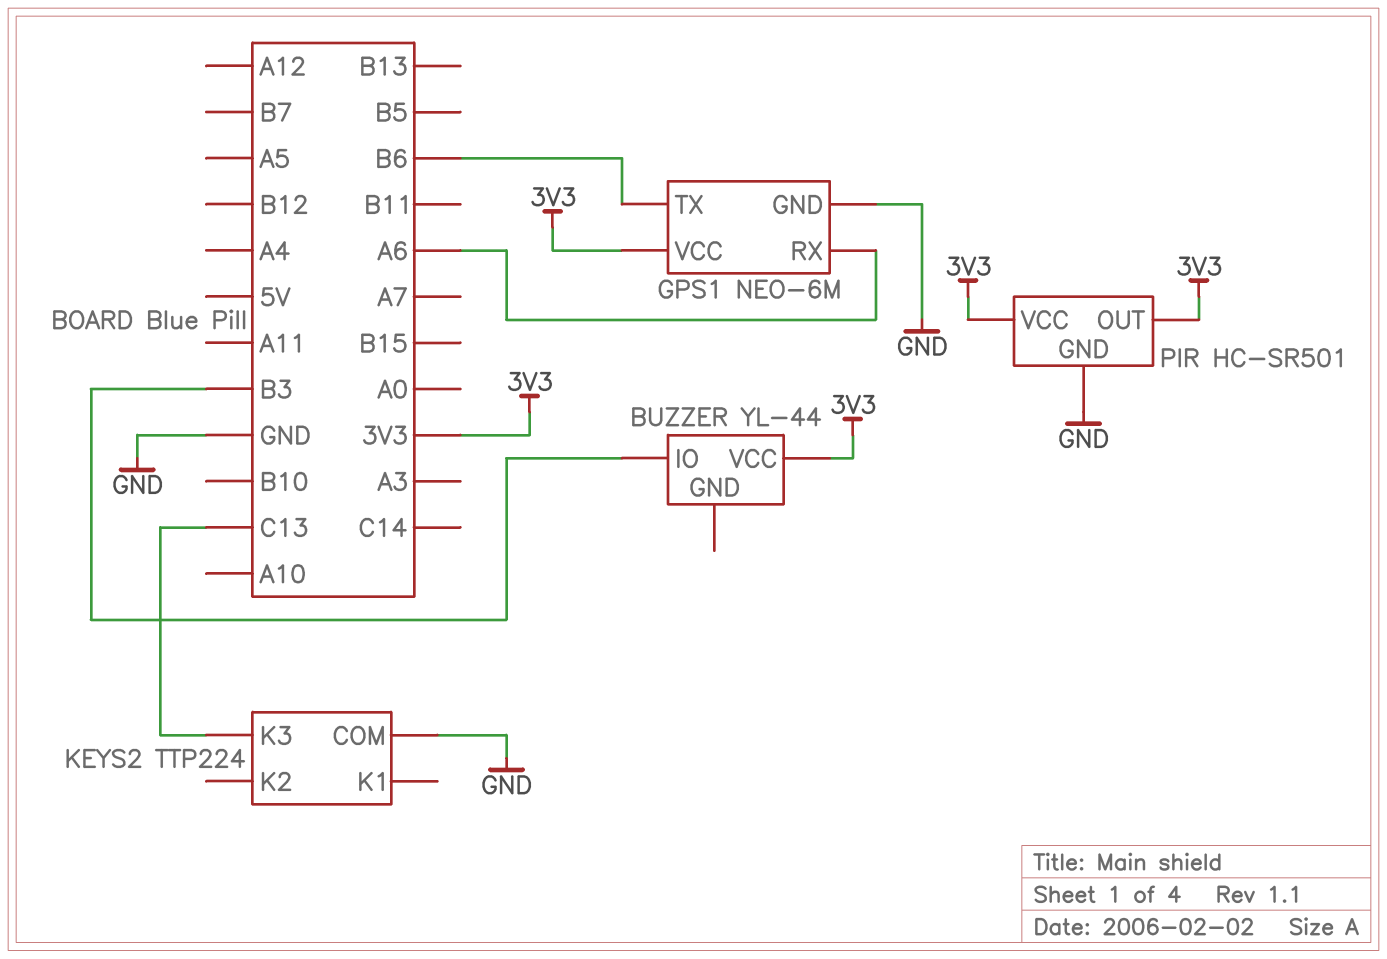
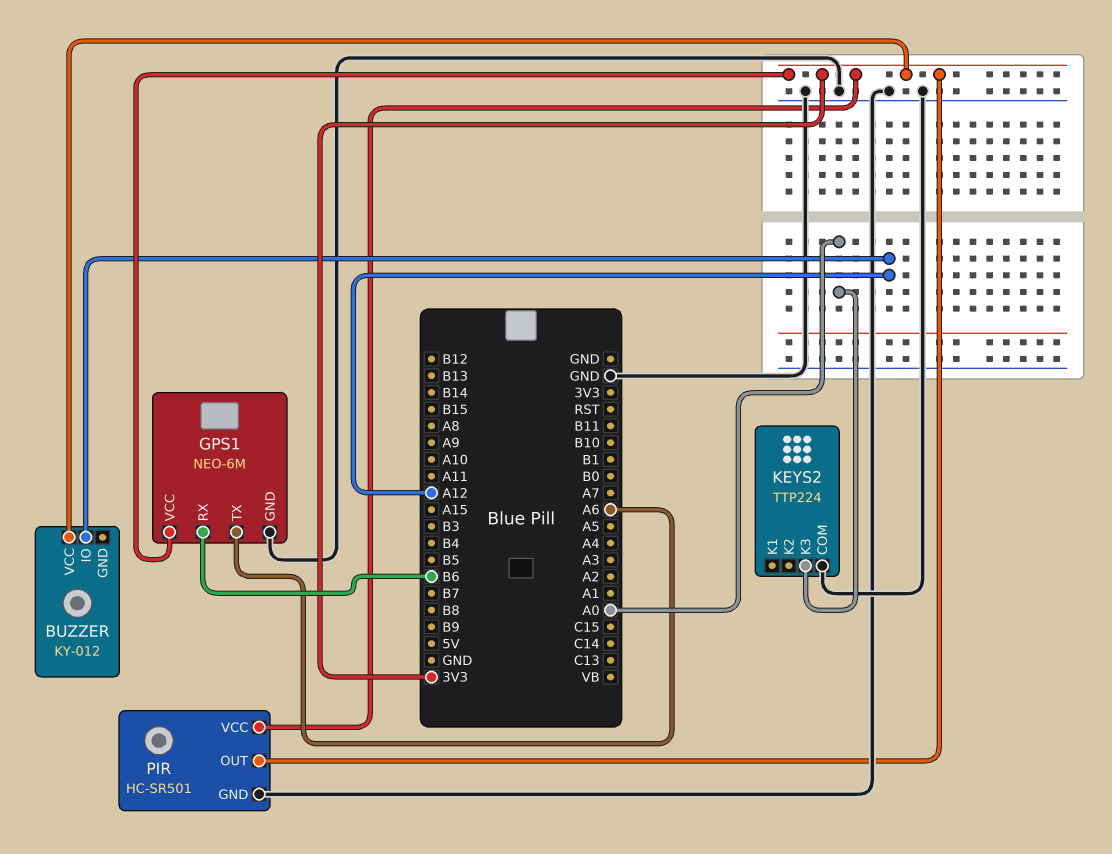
BUZZER: YL-44 -> KY-012
BUZZER pin IO: B3 -> A12
GPS1 pin RX: A6 -> B6
GPS1 pin TX: B6 -> A6
KEYS2 pin K3: C13 -> A0

